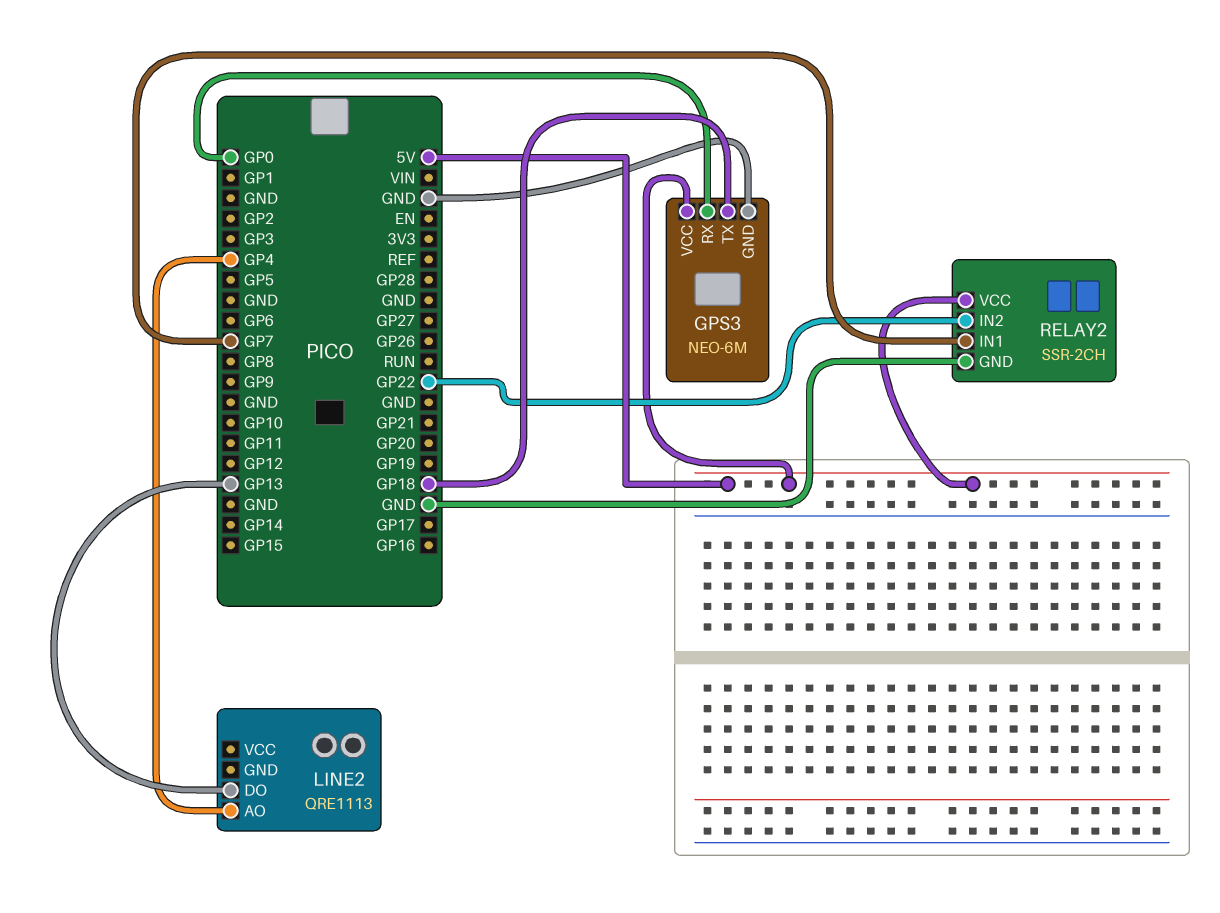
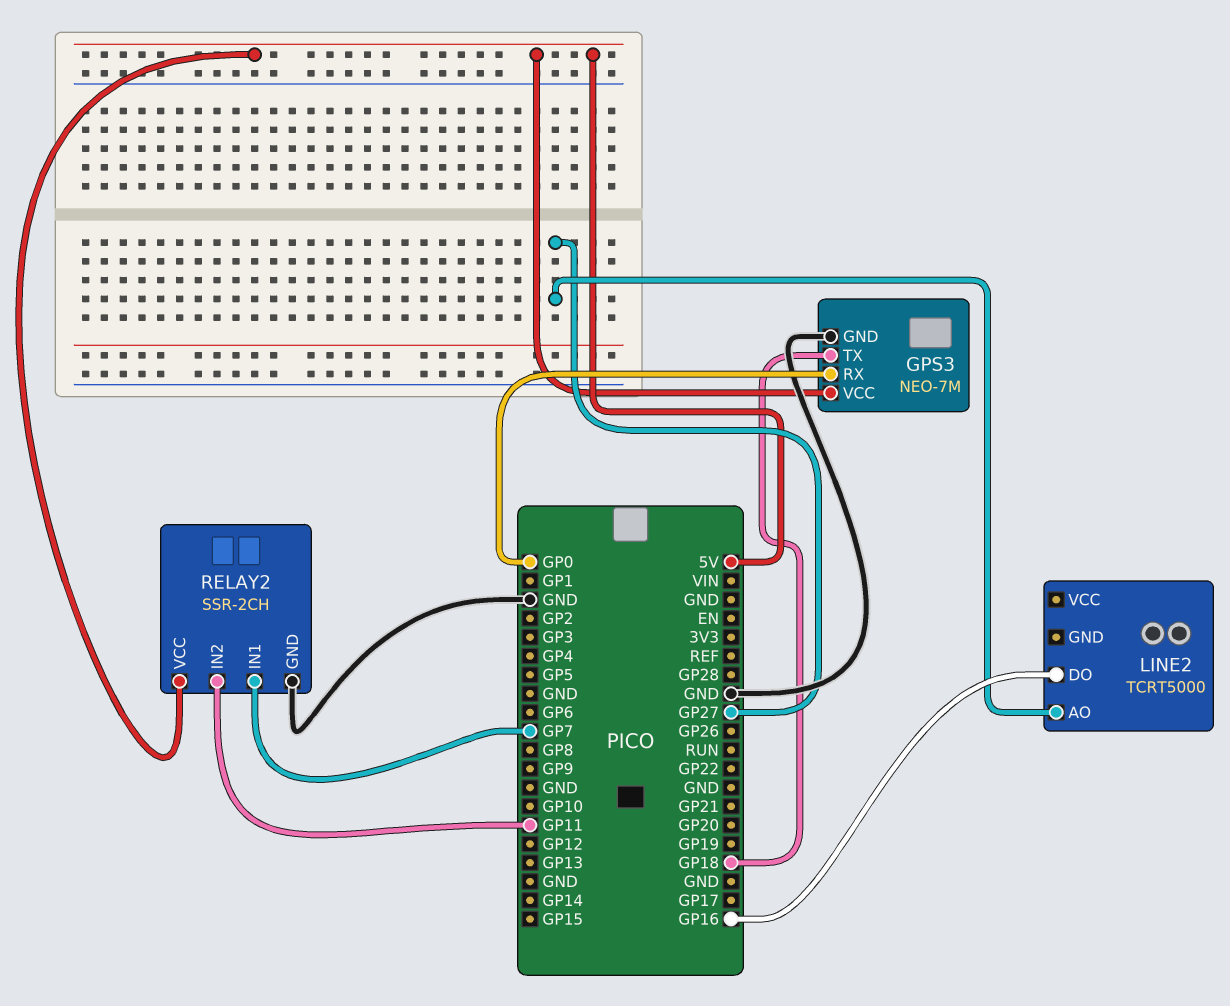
GPS3: NEO-6M -> NEO-7M
LINE2: QRE1113 -> TCRT5000
LINE2 pin AO: GP4 -> GP27
LINE2 pin DO: GP13 -> GP16
RELAY2 pin IN2: GP22 -> GP11

